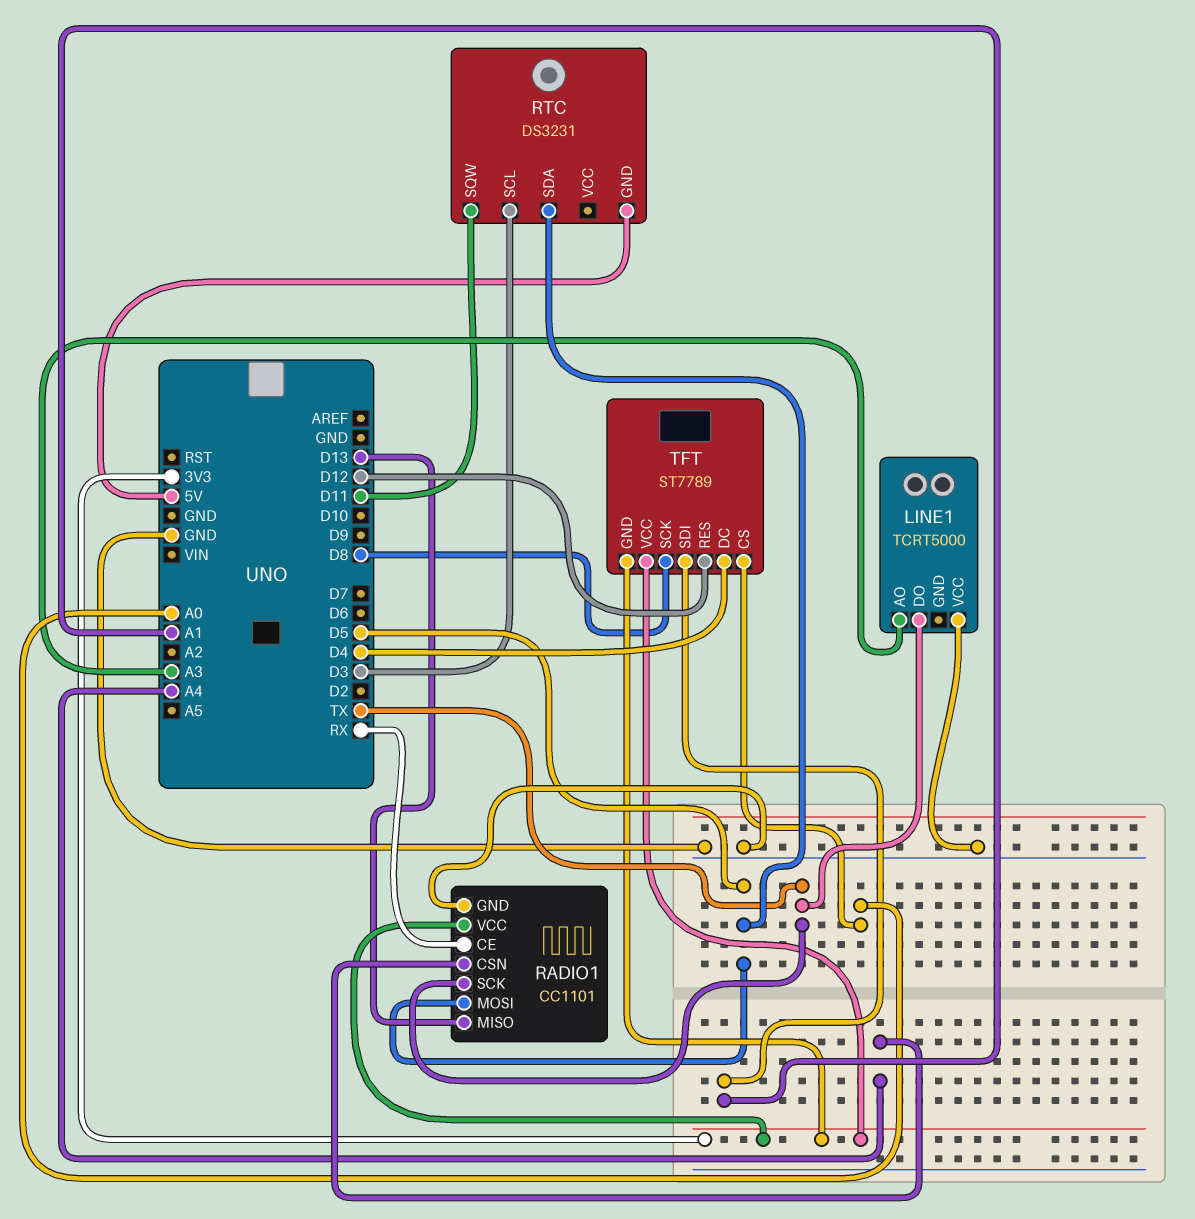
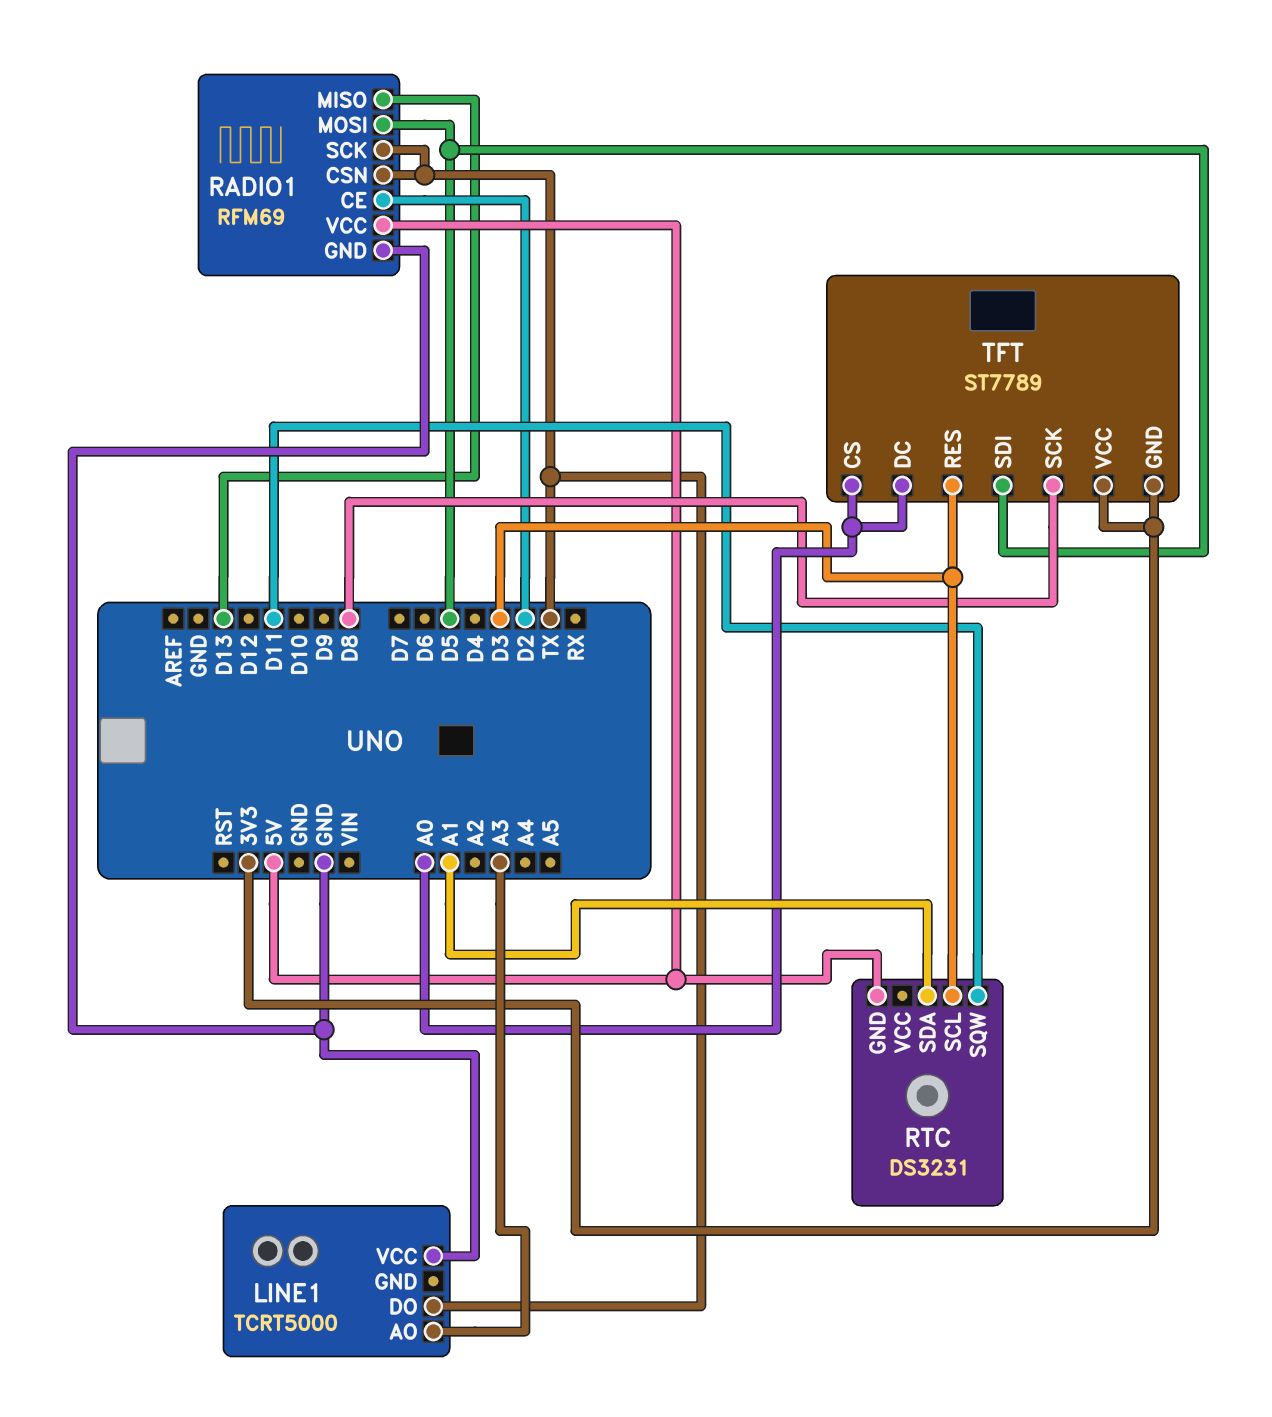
RADIO1: CC1101 -> RFM69
RADIO1 pin CE: RX -> D2
RADIO1 pin CSN: A4 -> TX
RADIO1 pin VCC: 3V3 -> 5V
RTC pin SDA: D5 -> A1
TFT pin DC: D4 -> A0
TFT pin RES: D12 -> D3
TFT pin SDI: A1 -> D5

